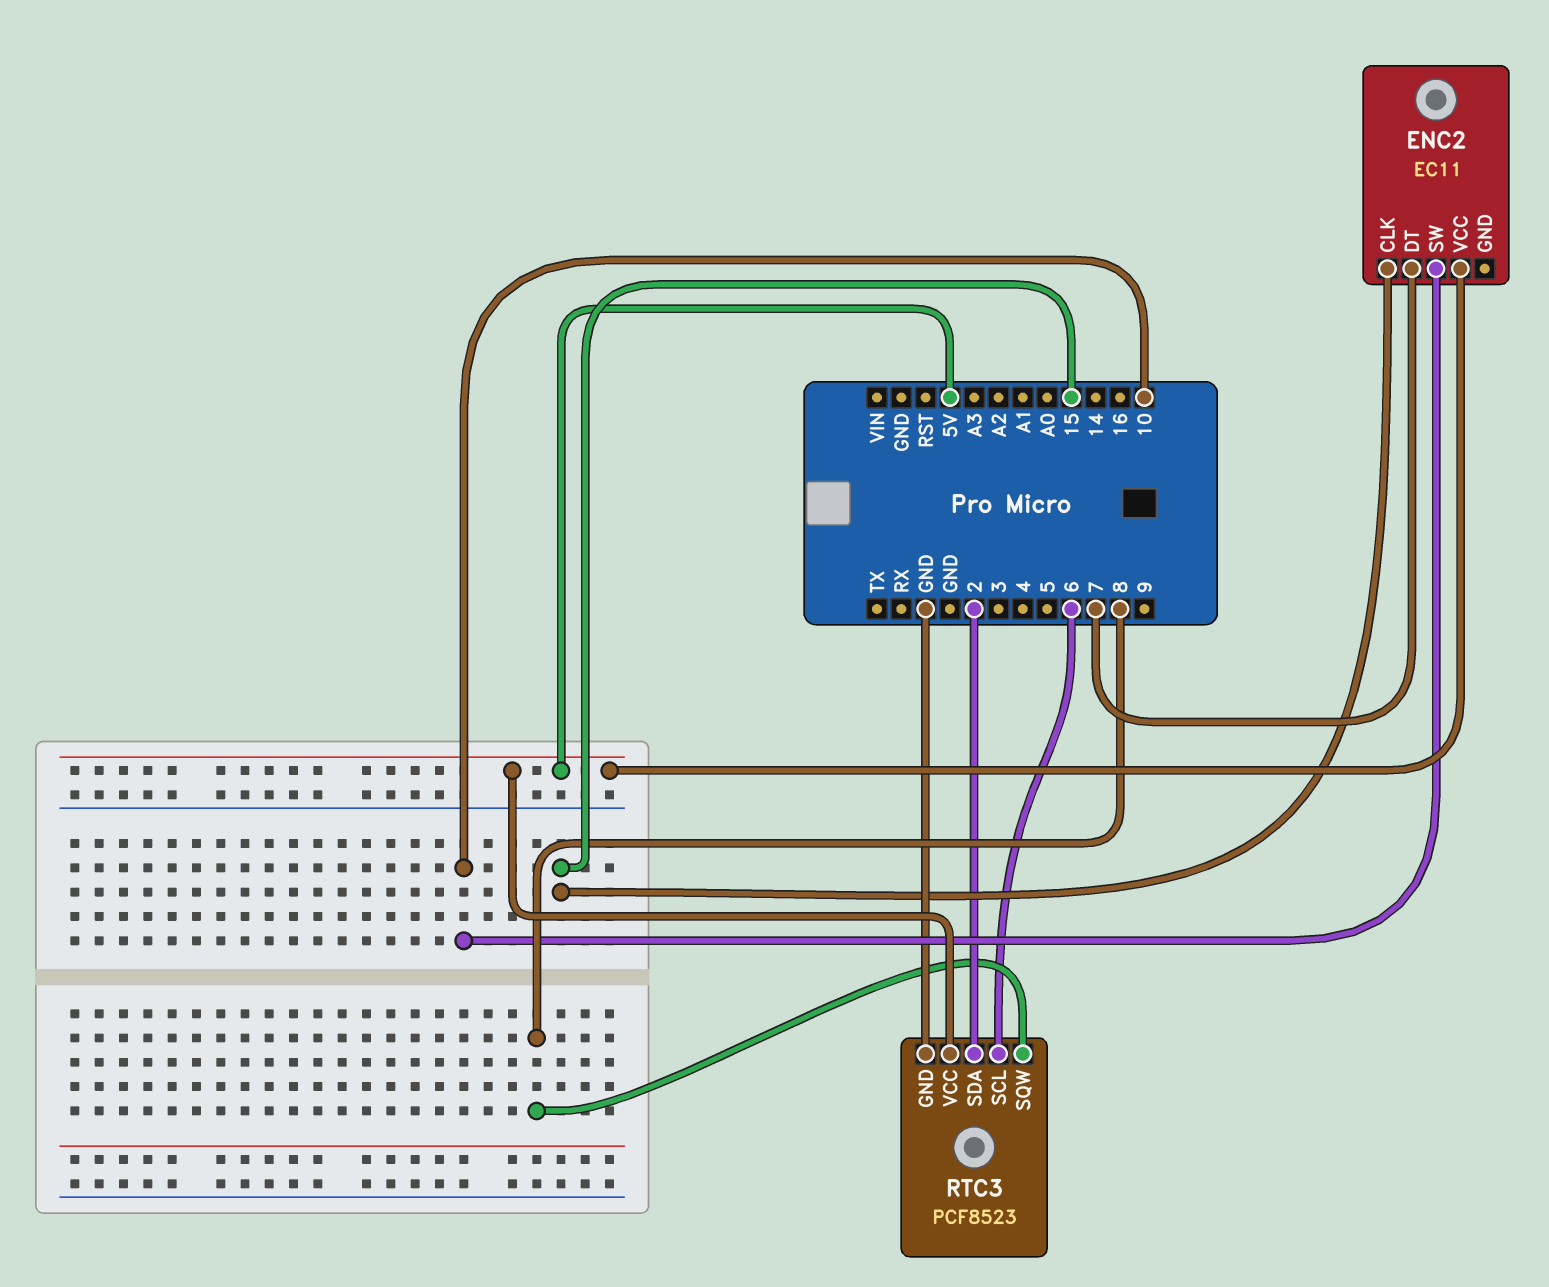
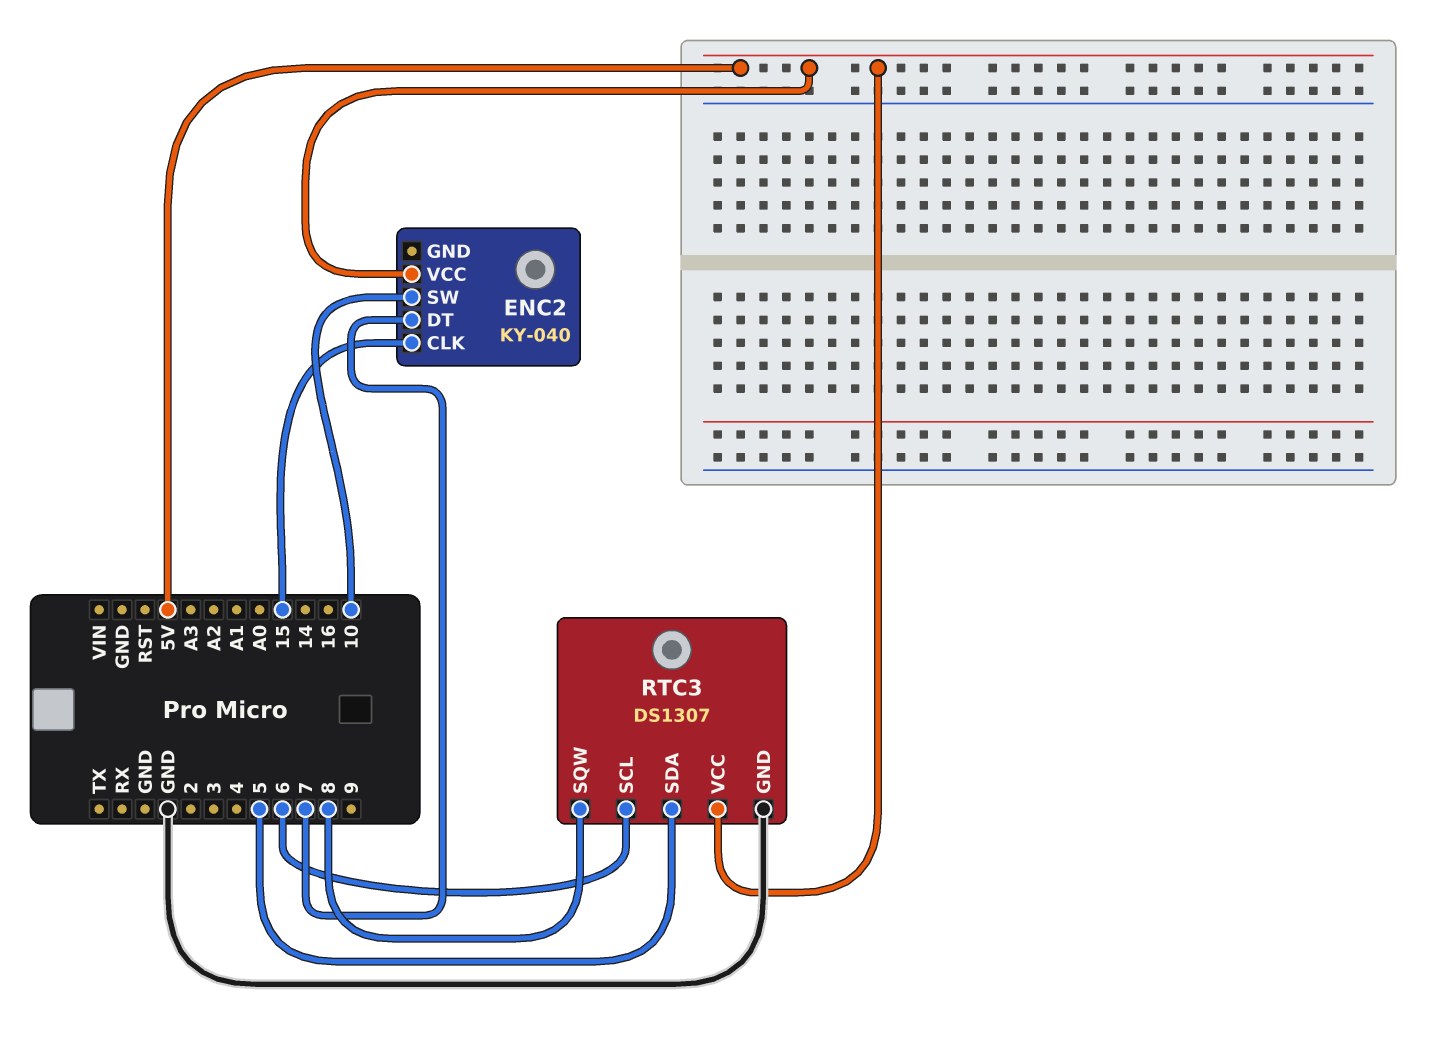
ENC2: EC11 -> KY-040
RTC3: PCF8523 -> DS1307
RTC3 pin SDA: 2 -> 5

